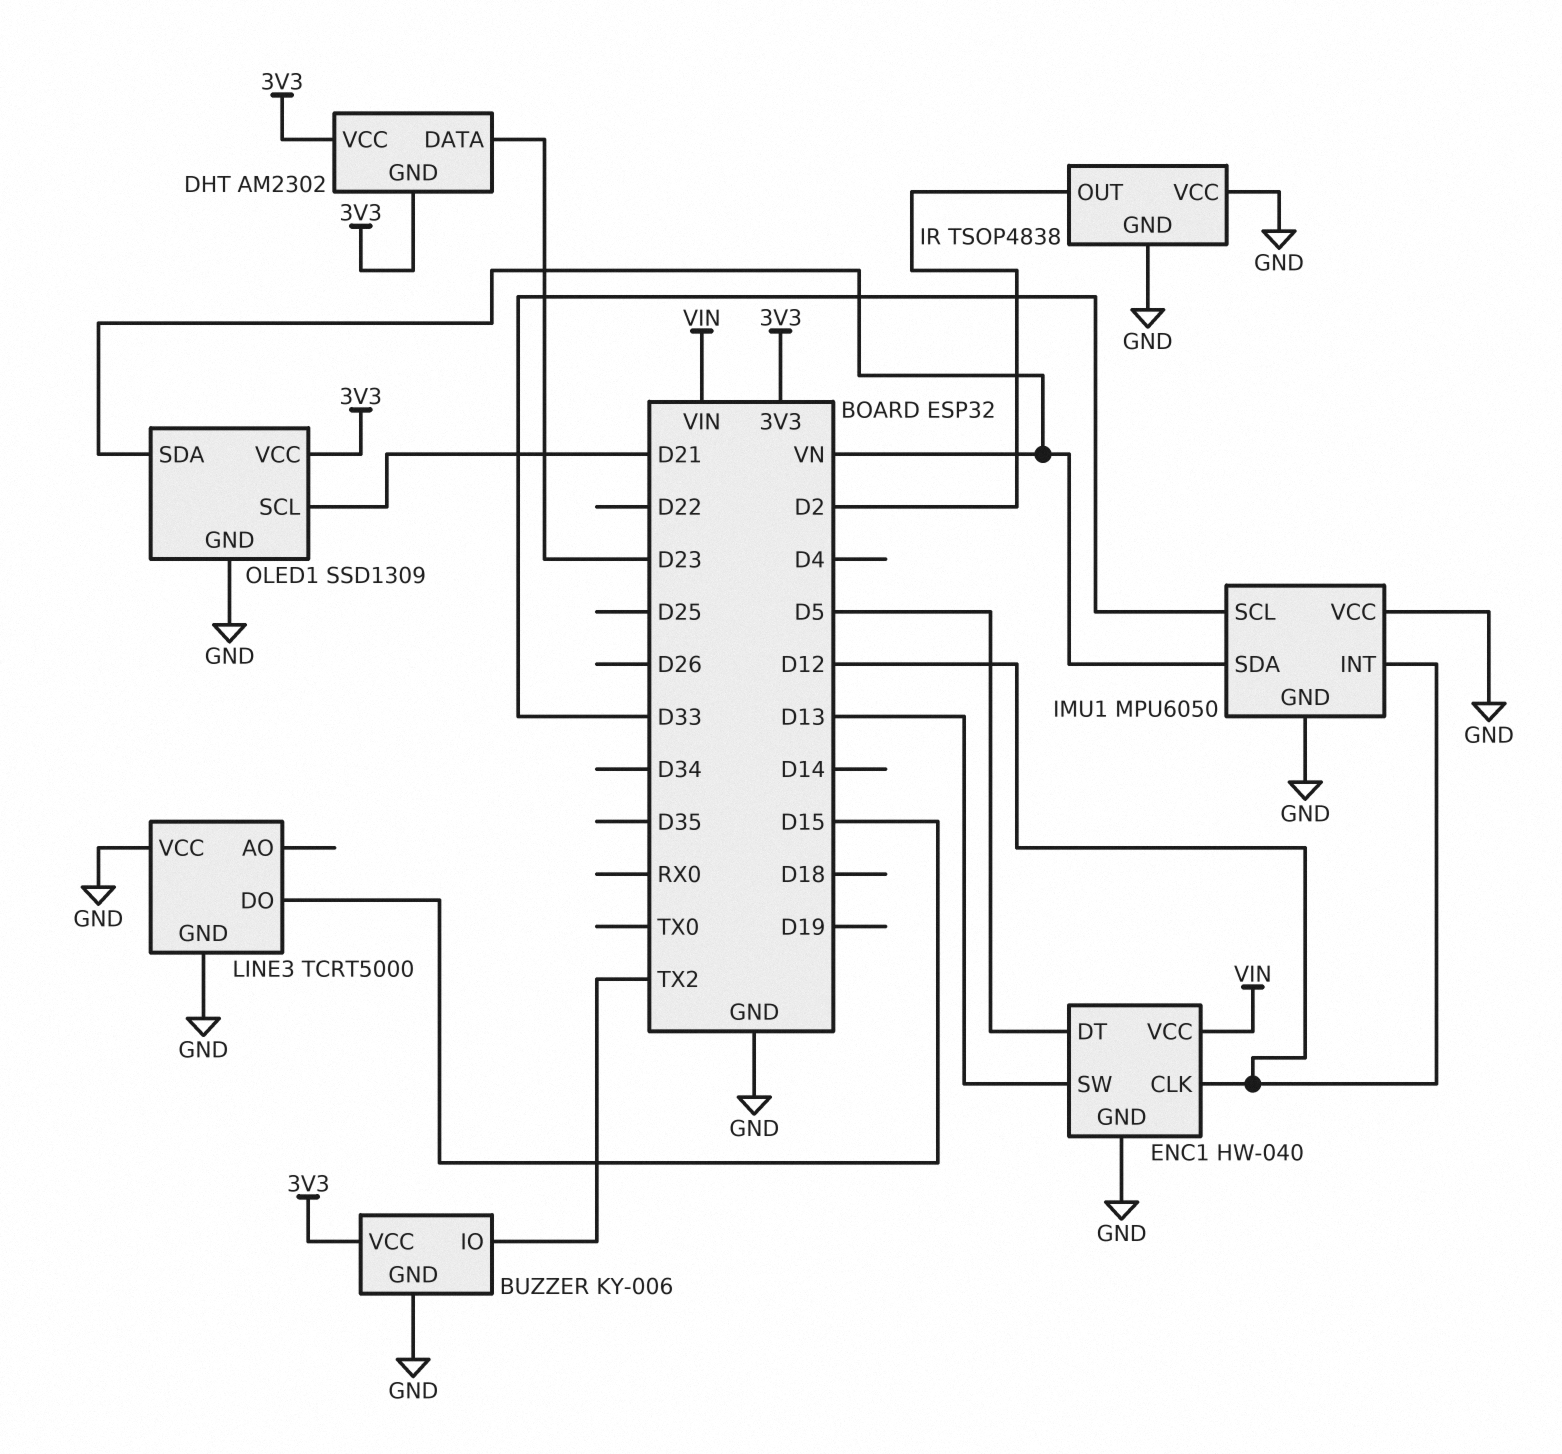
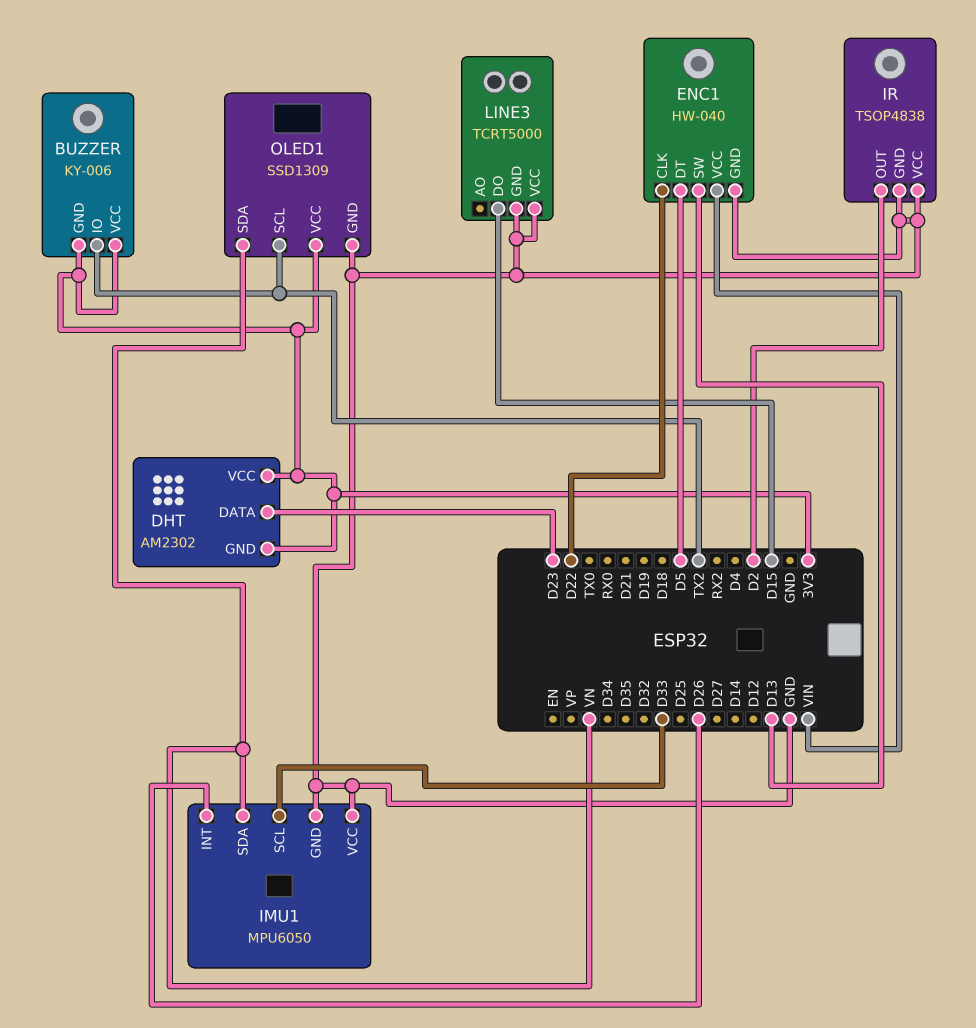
BUZZER pin GND: GND -> 3V3
ENC1 pin CLK: D12 -> D22
IMU1 pin INT: D12 -> D26
OLED1 pin SCL: D21 -> TX2

